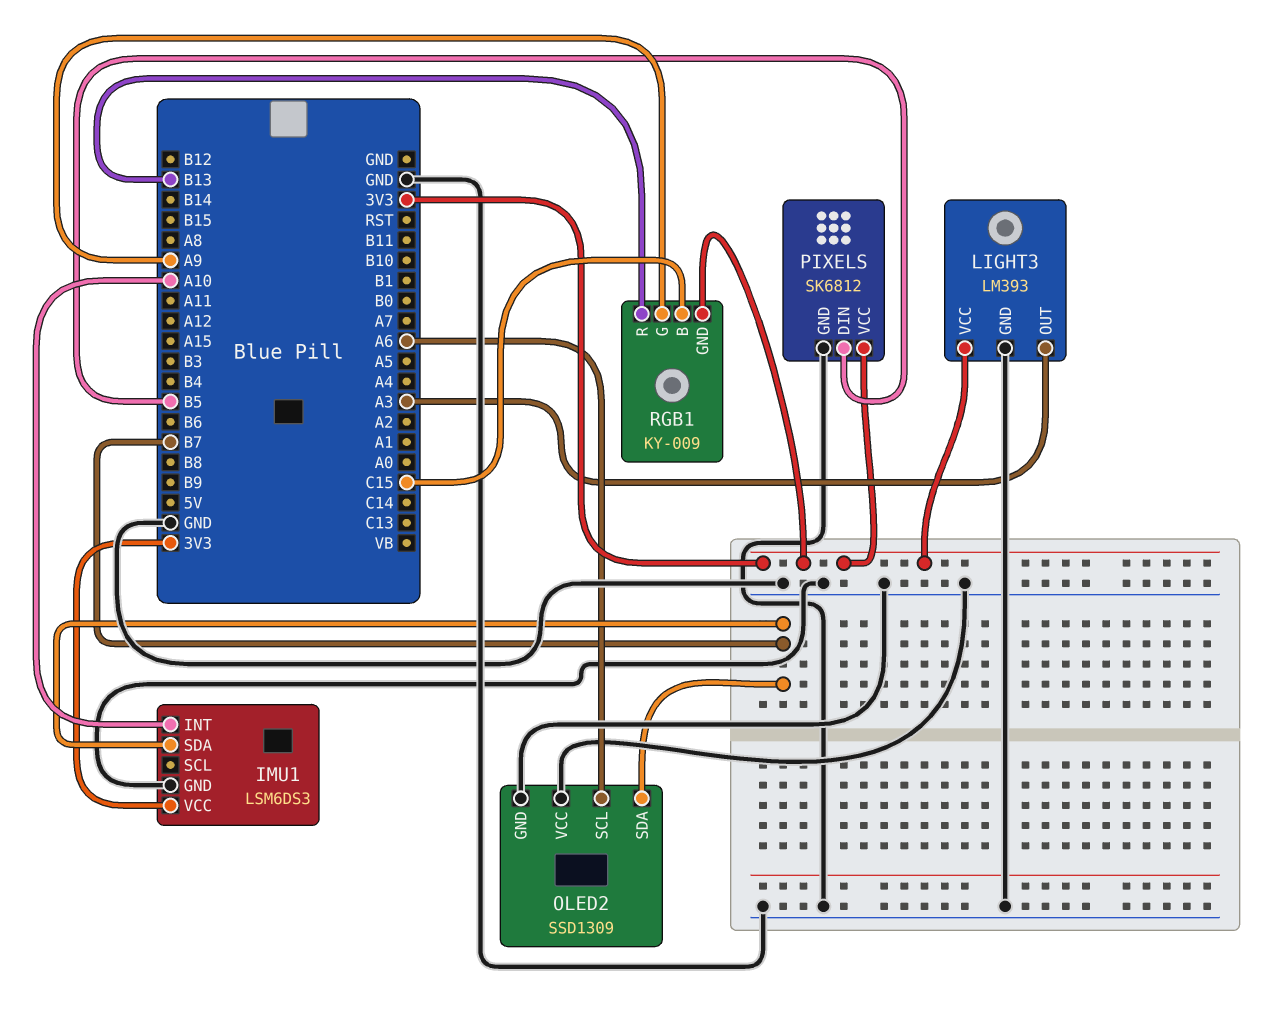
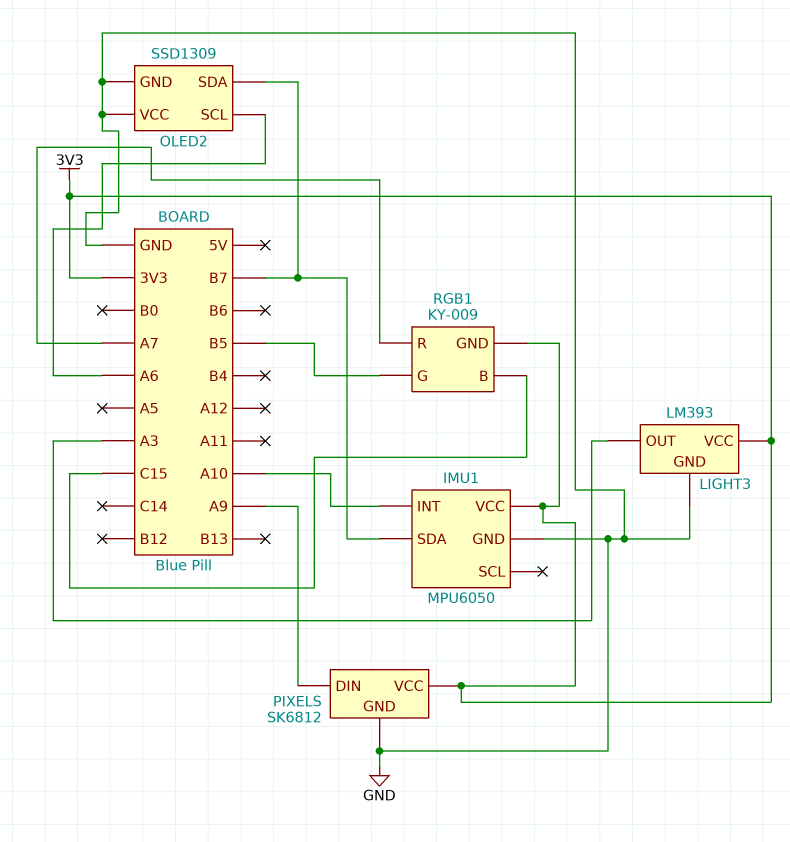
IMU1: LSM6DS3 -> MPU6050
PIXELS pin DIN: B5 -> A9
RGB1 pin G: A9 -> B5
RGB1 pin R: B13 -> A7

